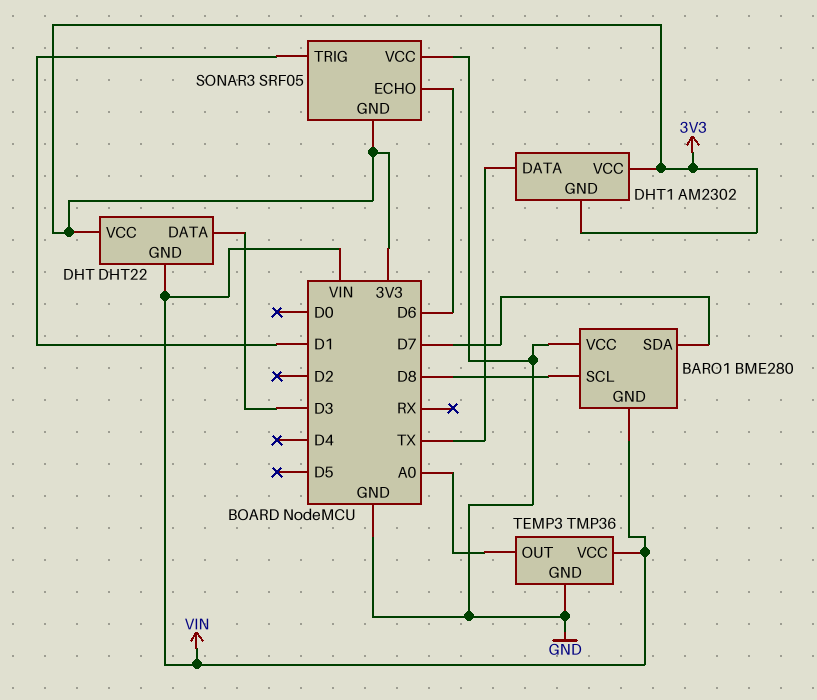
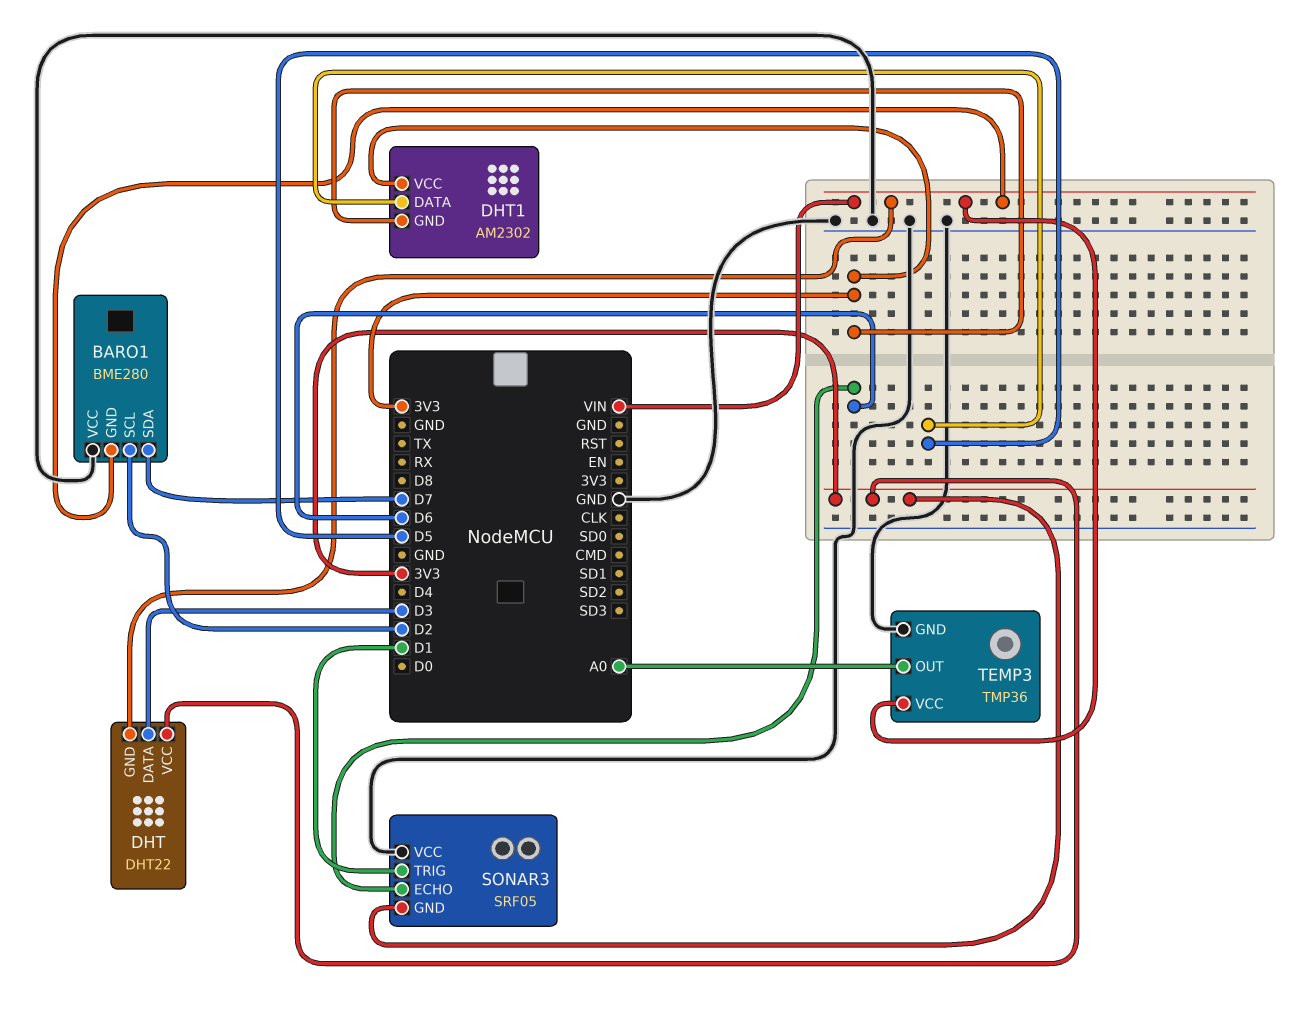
BARO1 pin SCL: D8 -> D2
DHT1 pin DATA: TX -> D5

